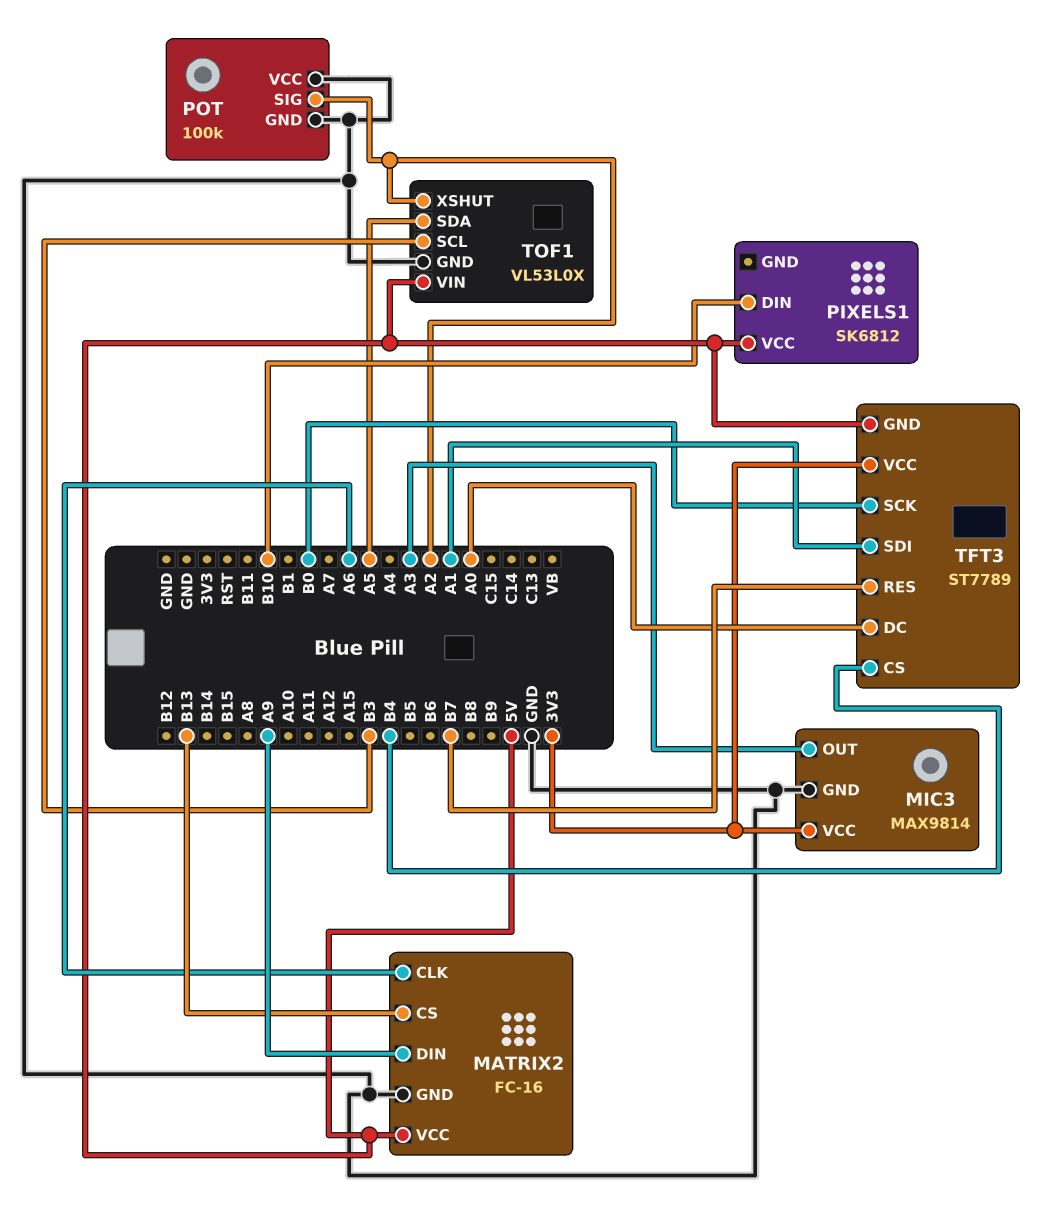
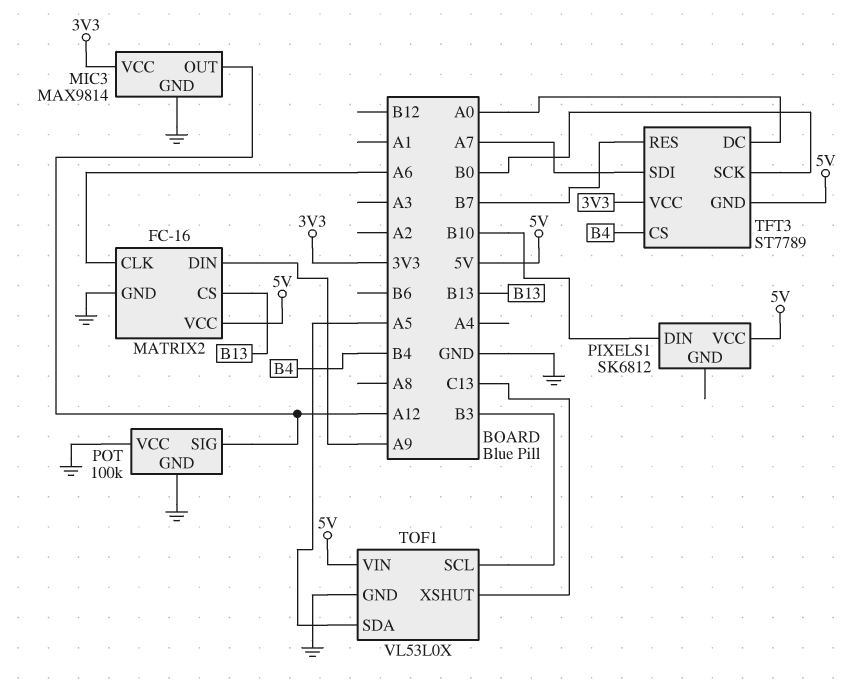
MIC3 pin OUT: A3 -> A12
POT pin SIG: A2 -> A12
TFT3 pin SDI: A1 -> A7
TOF1 pin XSHUT: A2 -> C13

